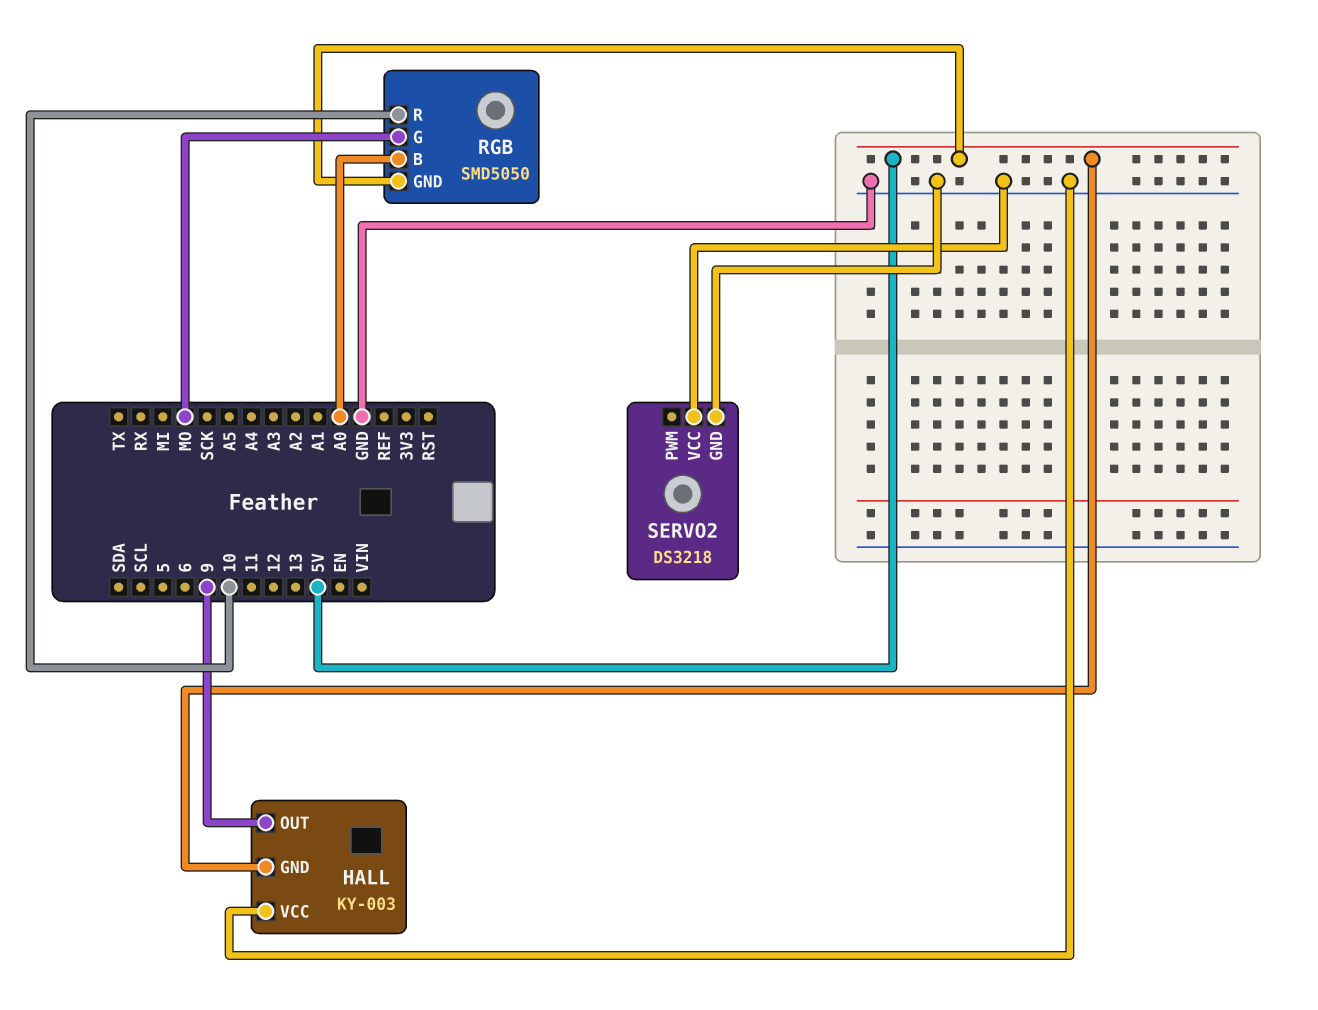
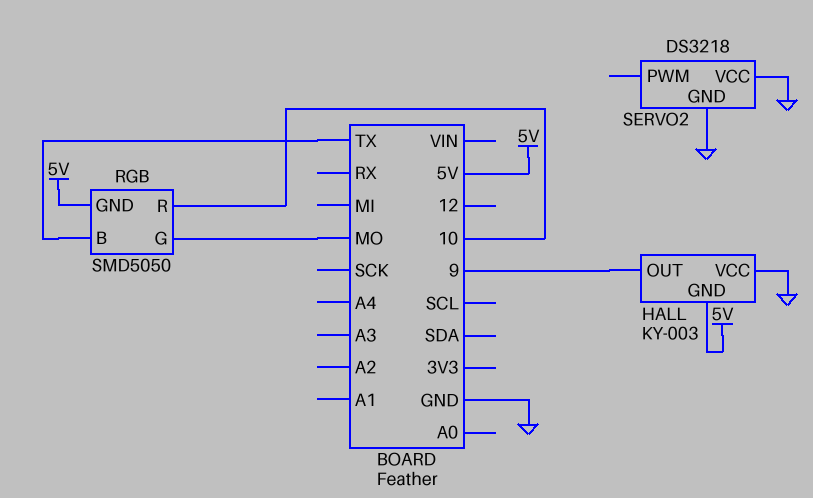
RGB pin B: A0 -> TX

